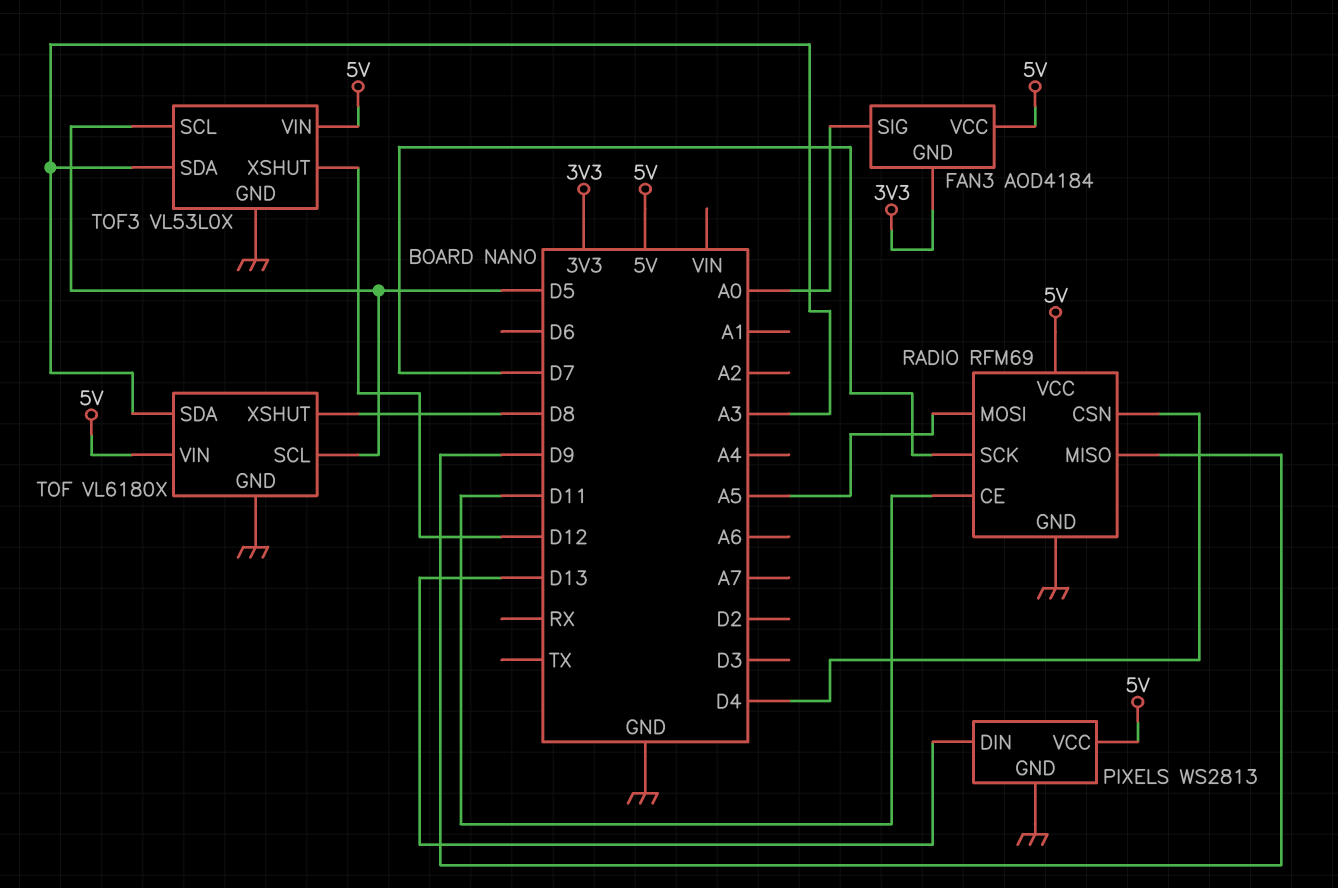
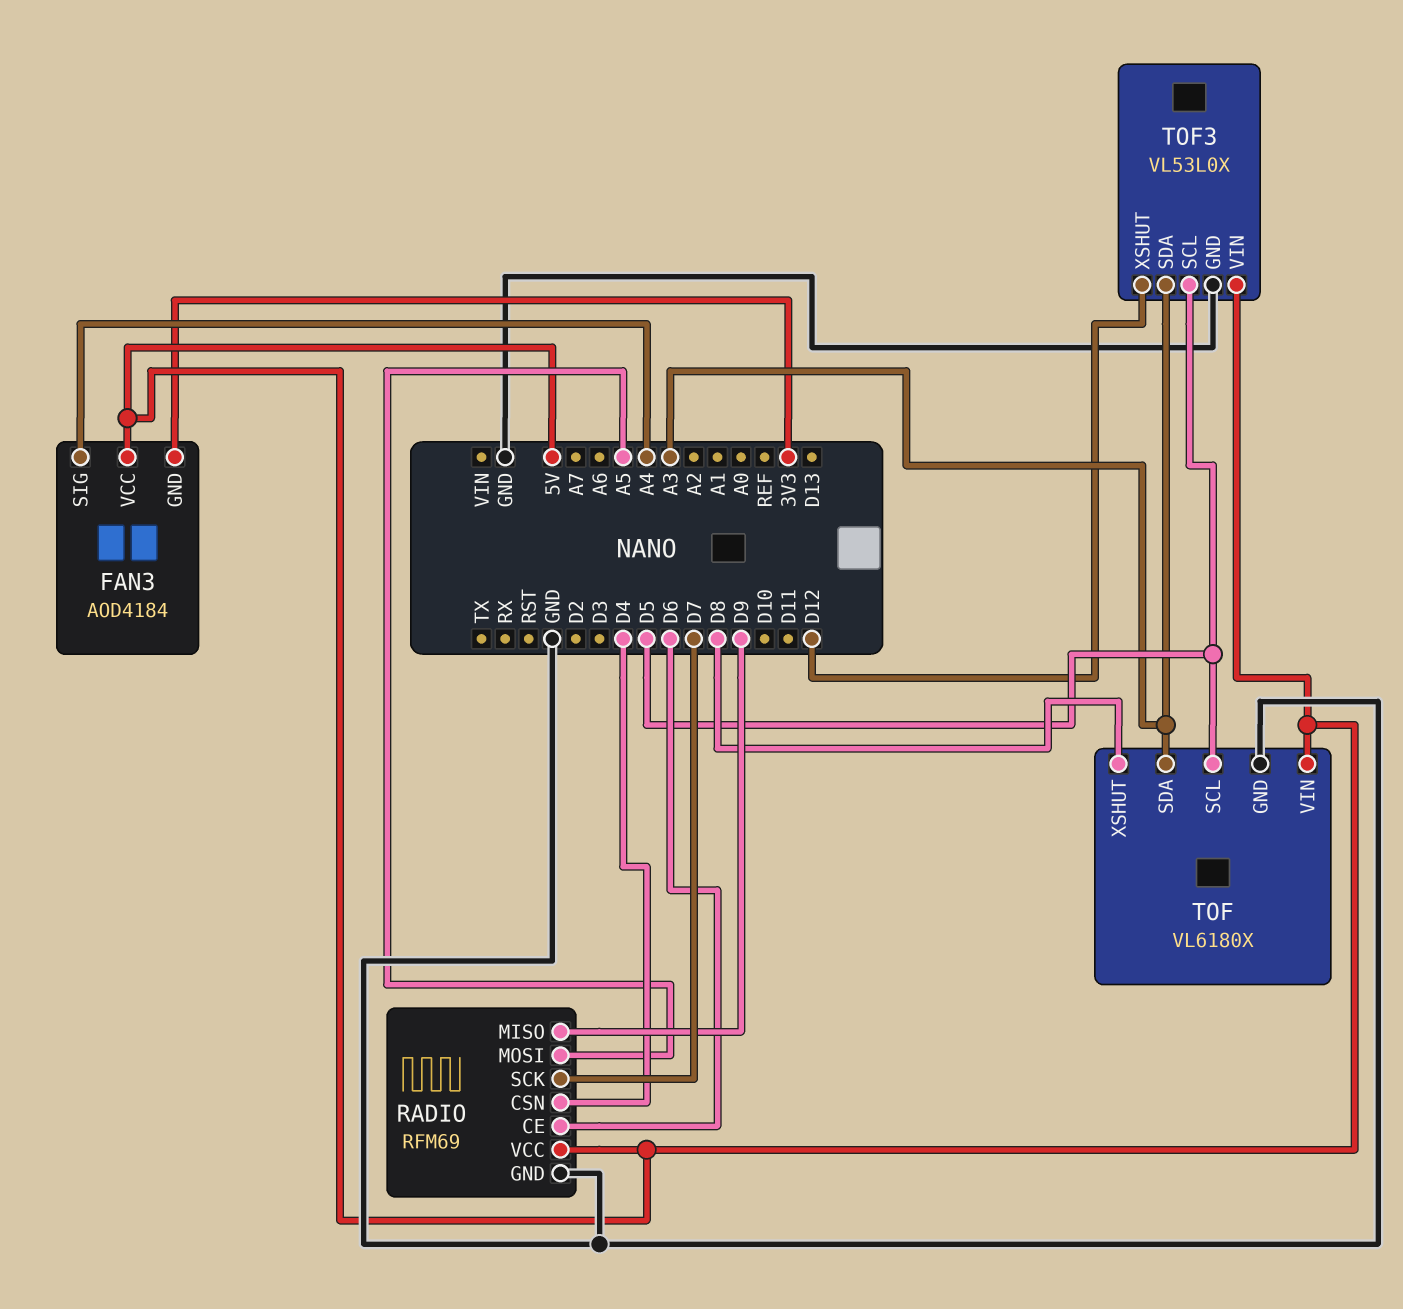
FAN3 pin SIG: A0 -> A4
PIXELS: WS2813 -> none
PIXELS pin DIN: D13 -> none
PIXELS pin GND: GND -> none
PIXELS pin VCC: 5V -> none
RADIO pin CE: D11 -> D6

